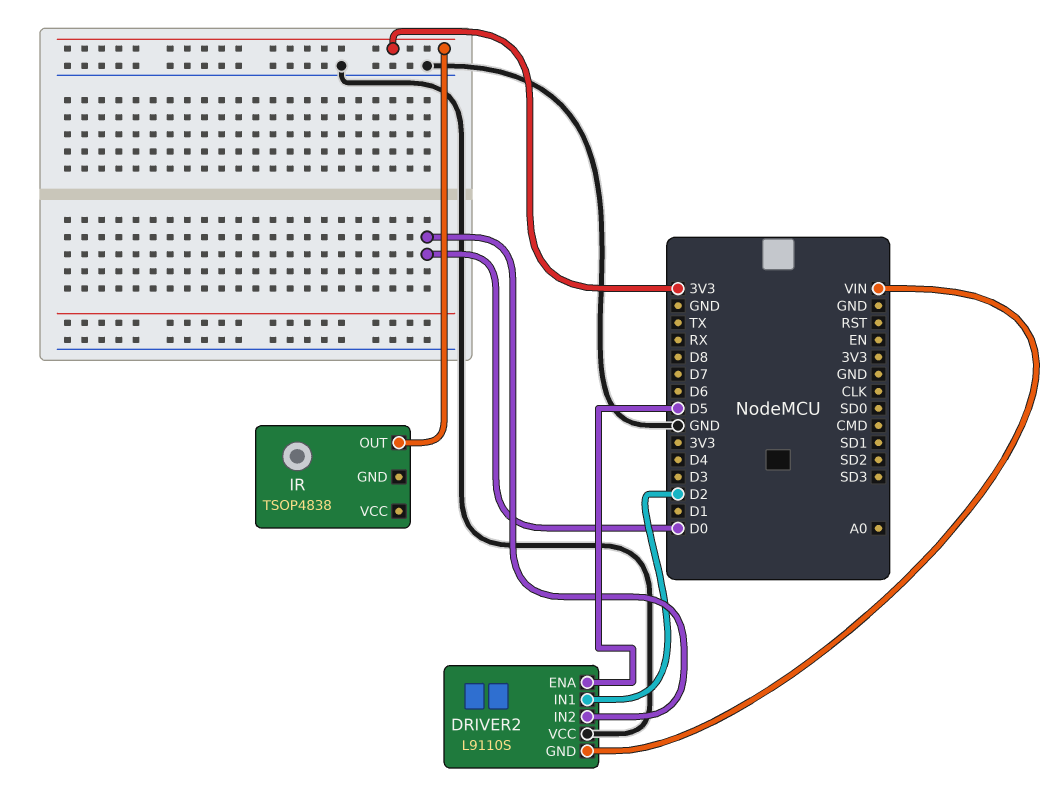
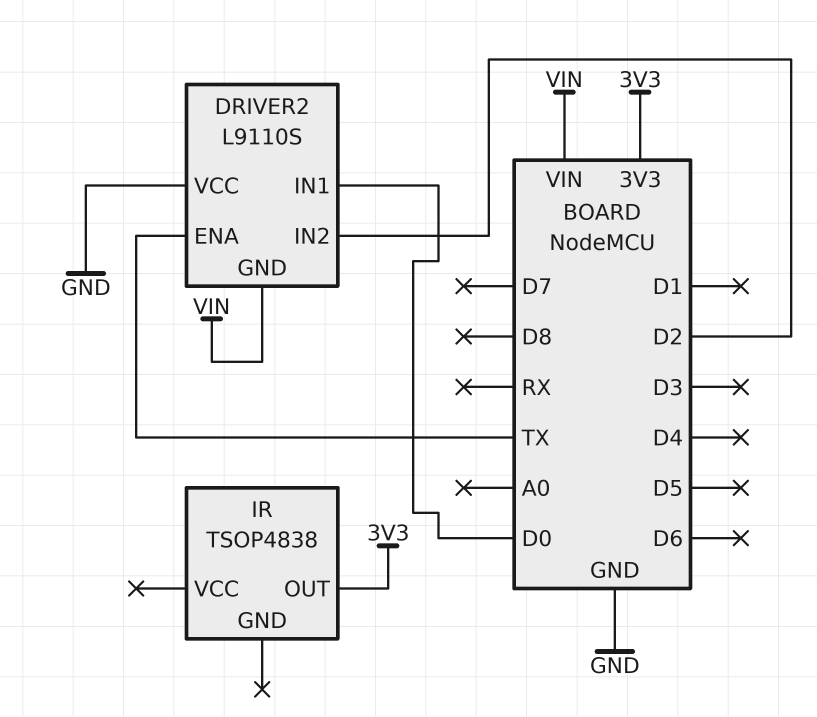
DRIVER2 pin ENA: D5 -> TX
DRIVER2 pin IN1: D2 -> D0
DRIVER2 pin IN2: D0 -> D2

